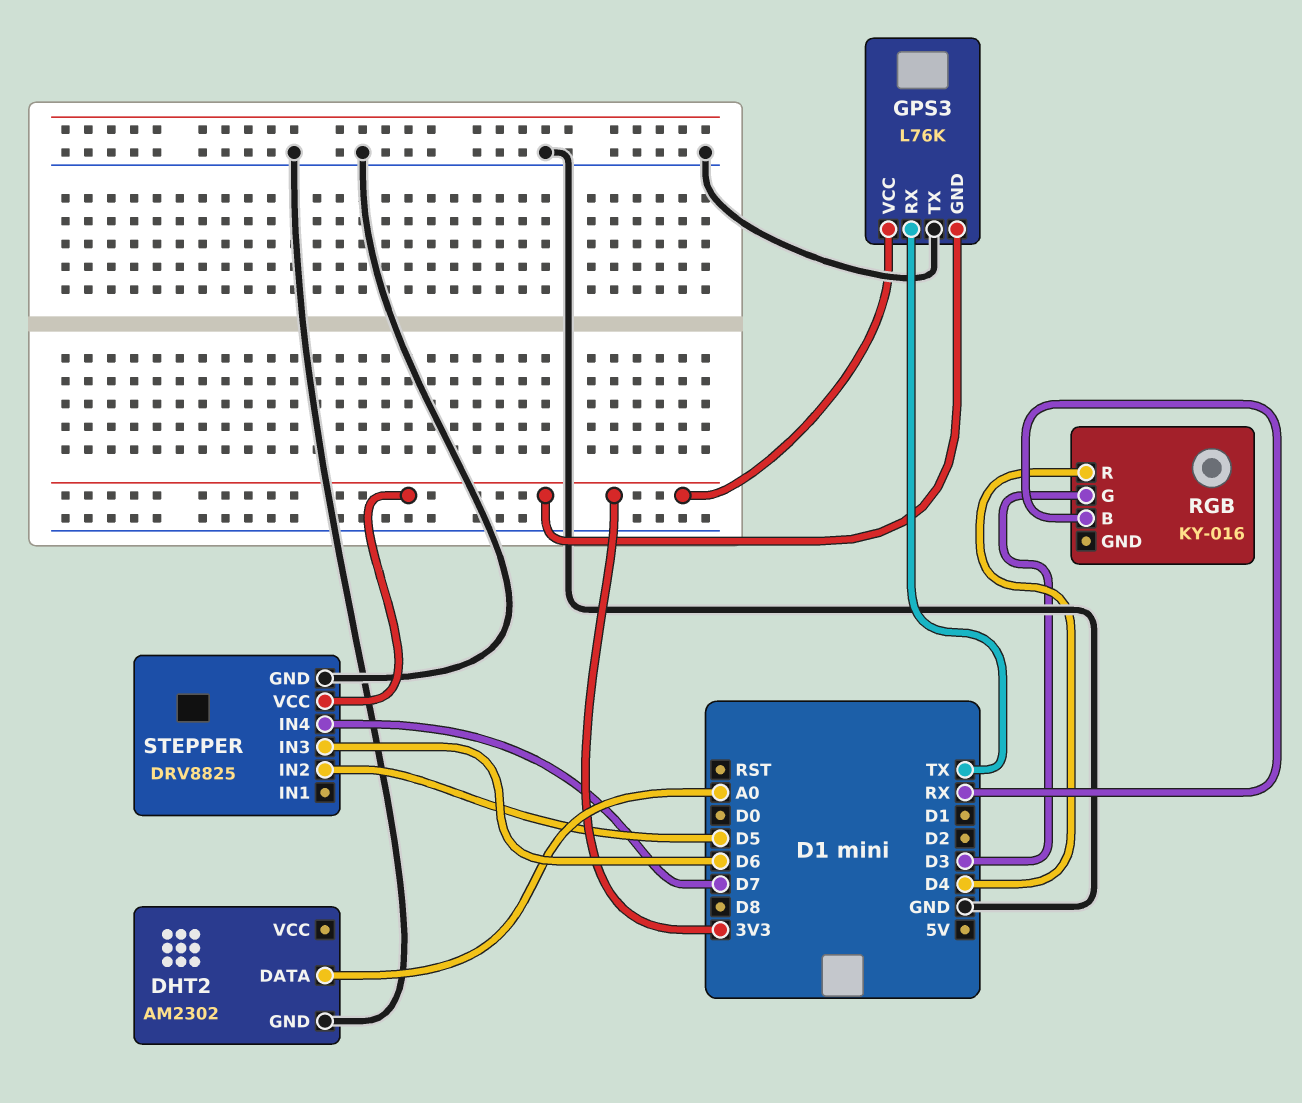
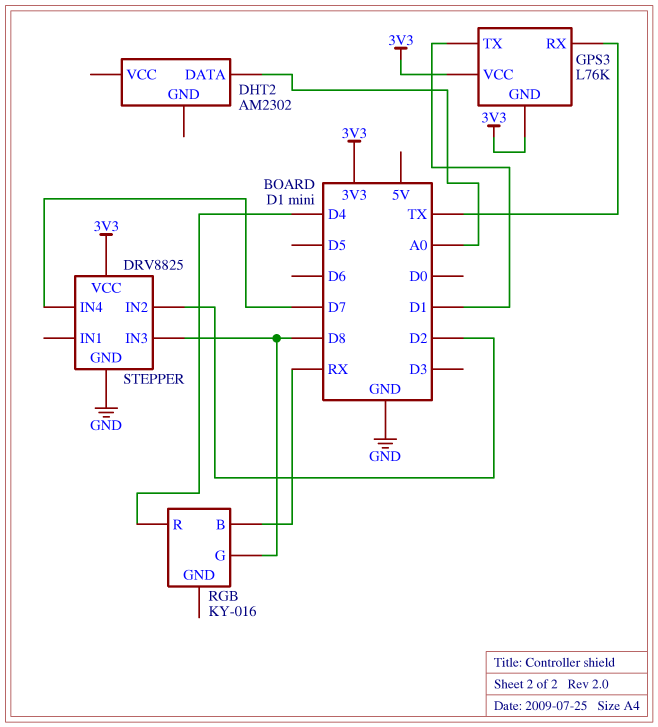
DHT2 pin GND: GND -> none
GPS3 pin TX: GND -> D1
RGB pin G: D3 -> D8
STEPPER pin IN2: D5 -> D2
STEPPER pin IN3: D6 -> D8

